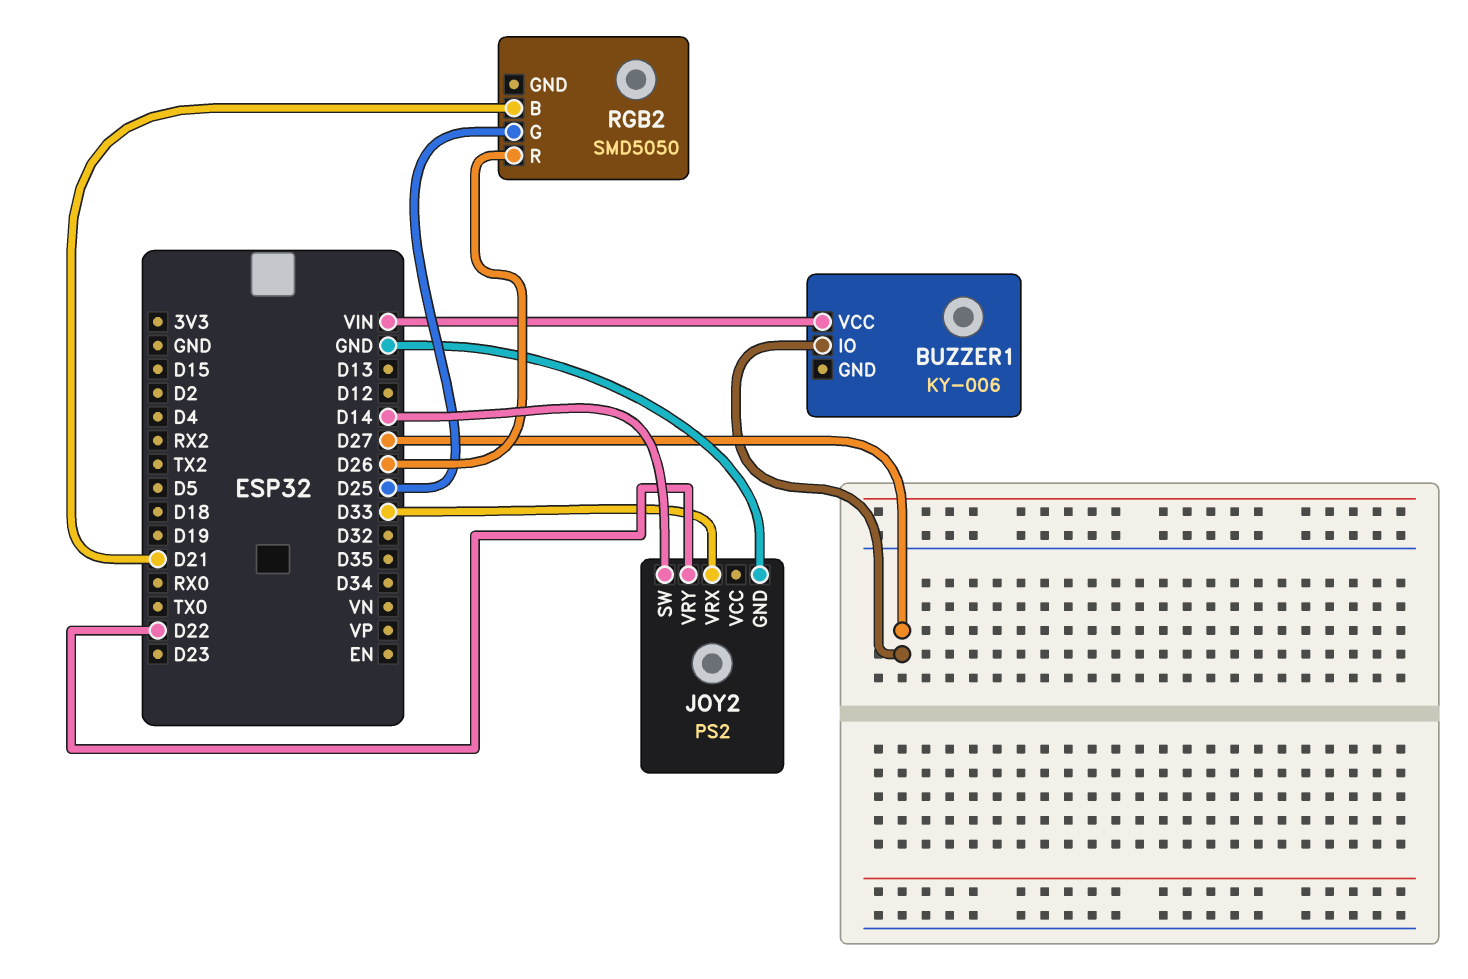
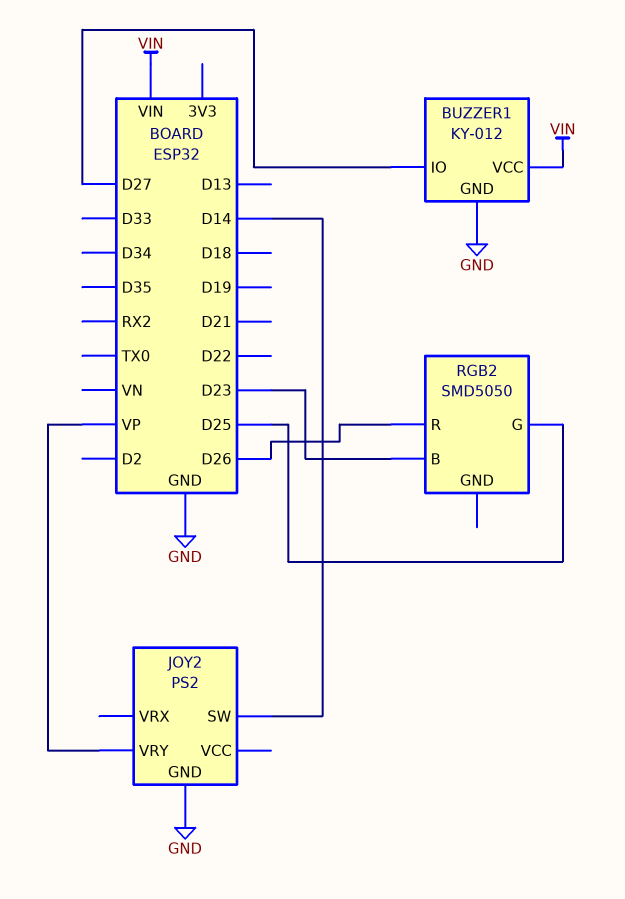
BUZZER1: KY-006 -> KY-012
BUZZER1 pin GND: none -> GND
JOY2 pin VRX: D33 -> none
JOY2 pin VRY: D22 -> VP
RGB2 pin B: D21 -> D23

